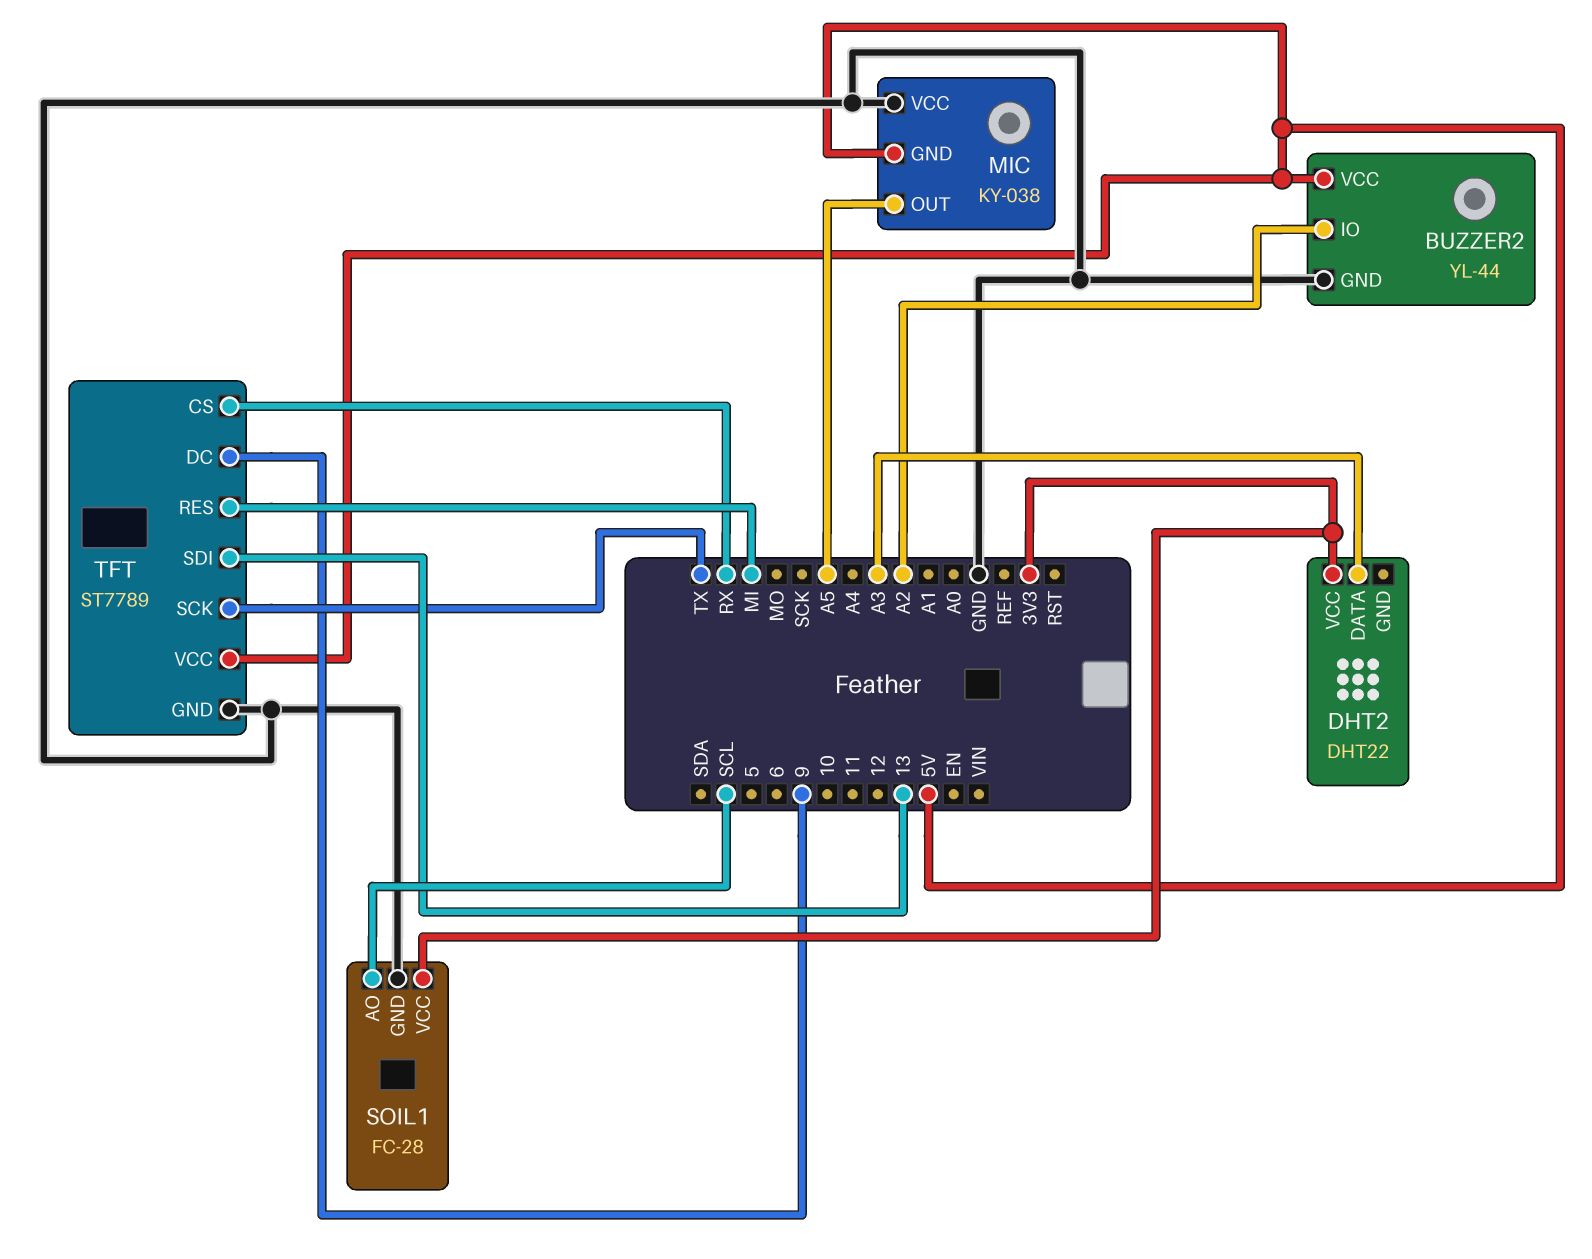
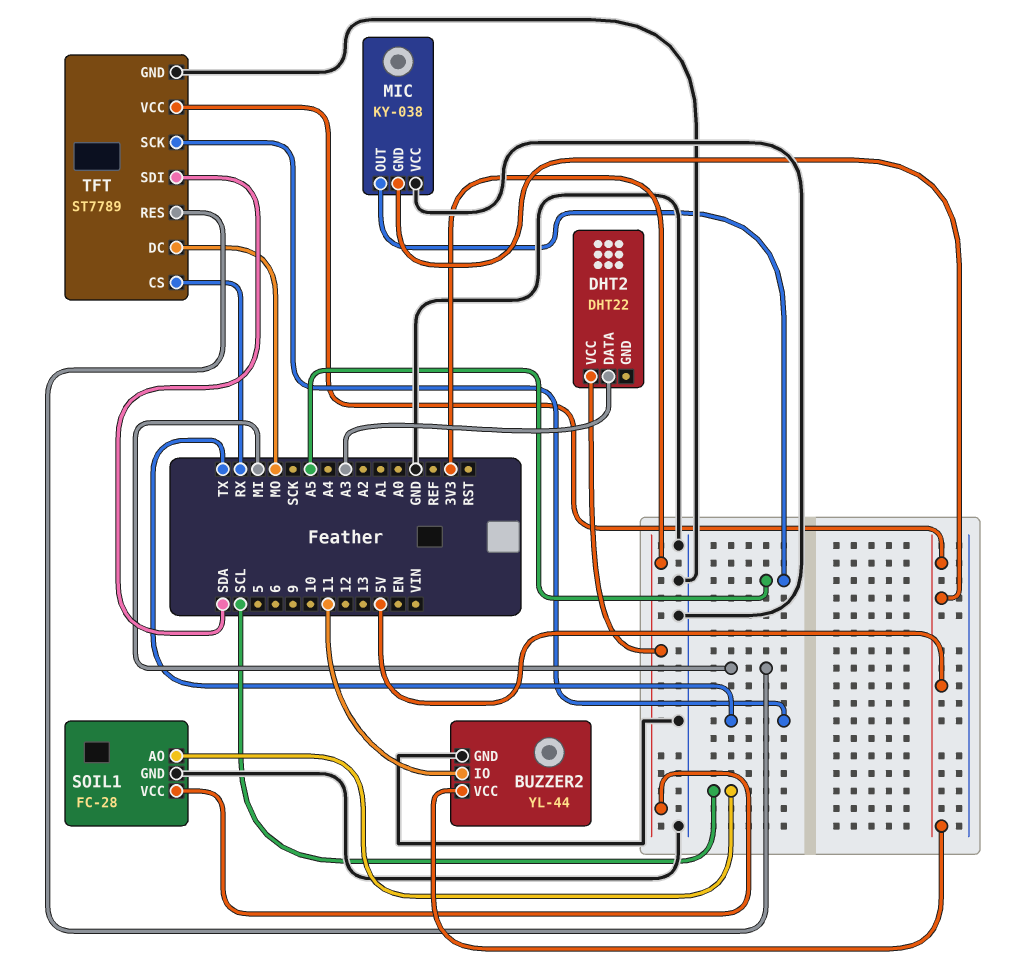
BUZZER2 pin IO: A2 -> 11
TFT pin DC: 9 -> MO
TFT pin SDI: 13 -> SDA

